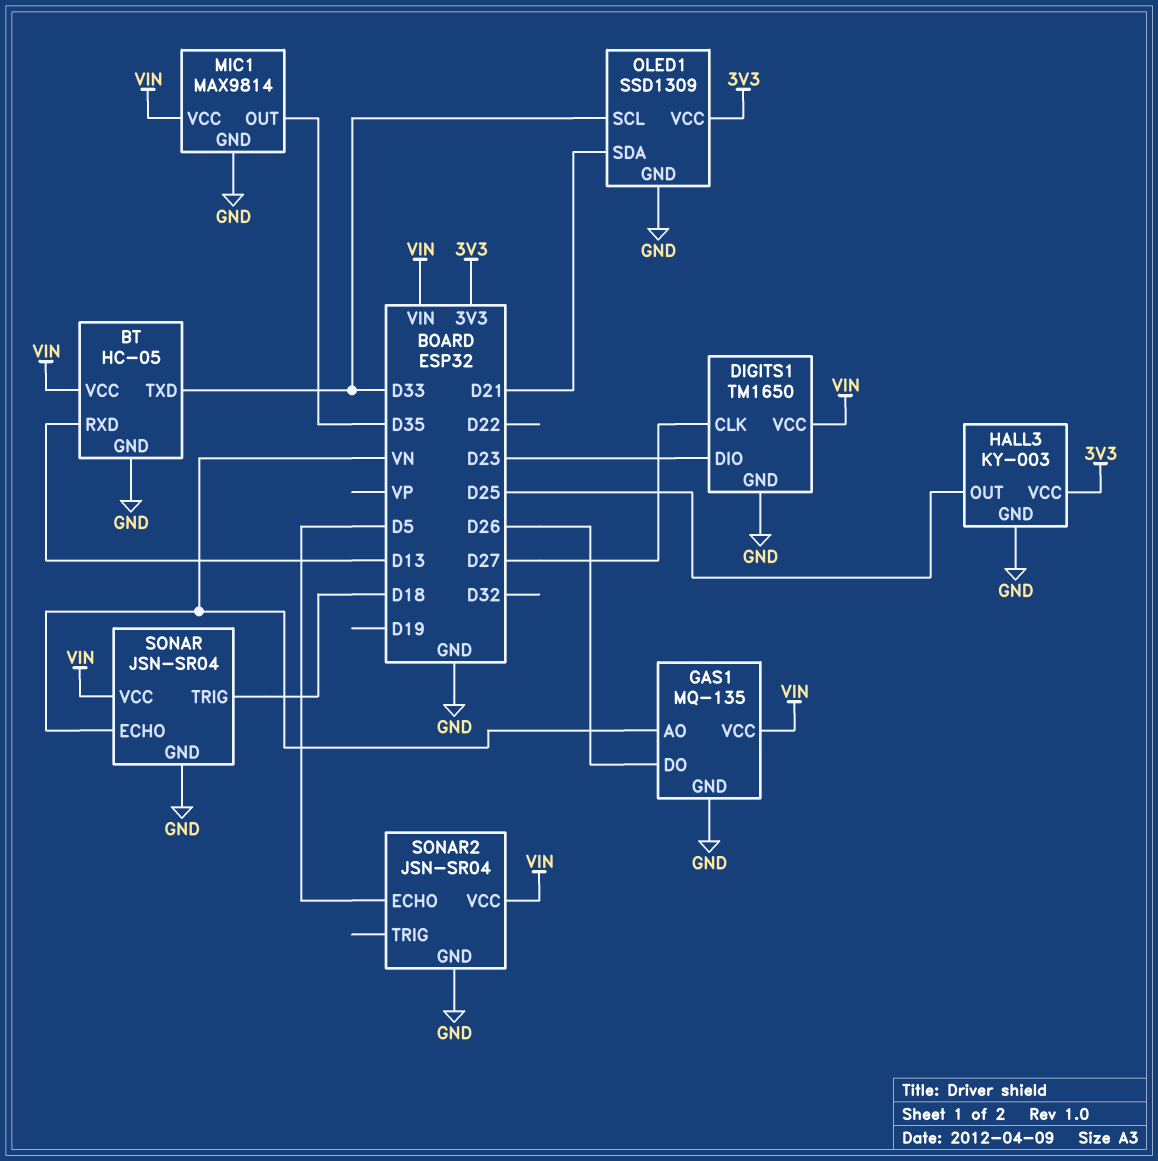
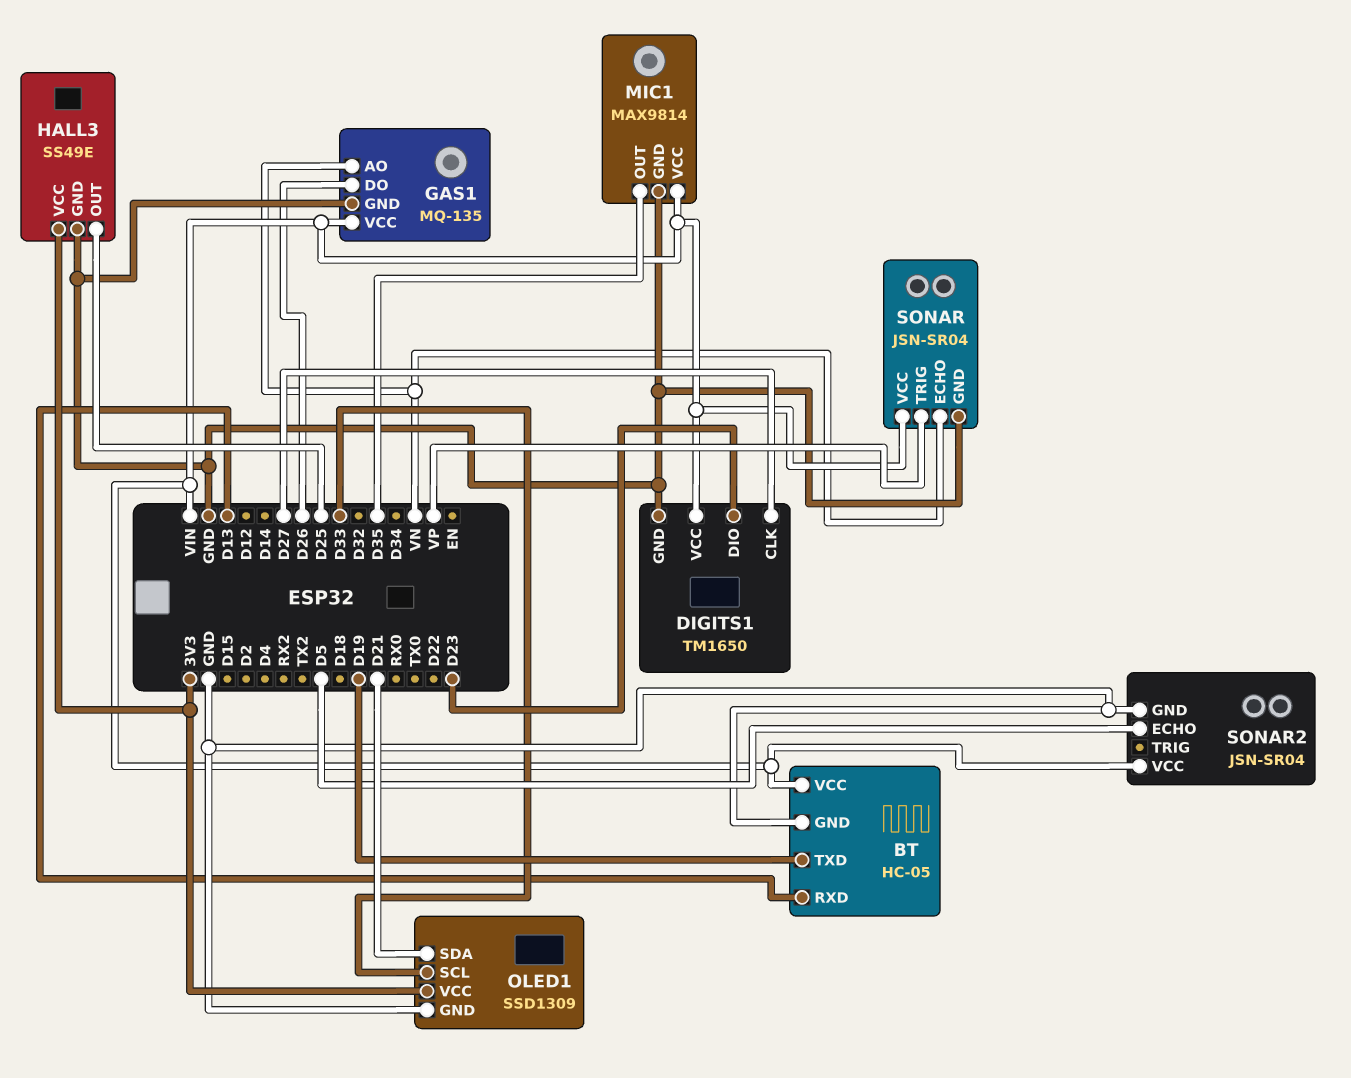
BT pin TXD: D33 -> D19
HALL3: KY-003 -> SS49E
SONAR pin TRIG: D18 -> VP

